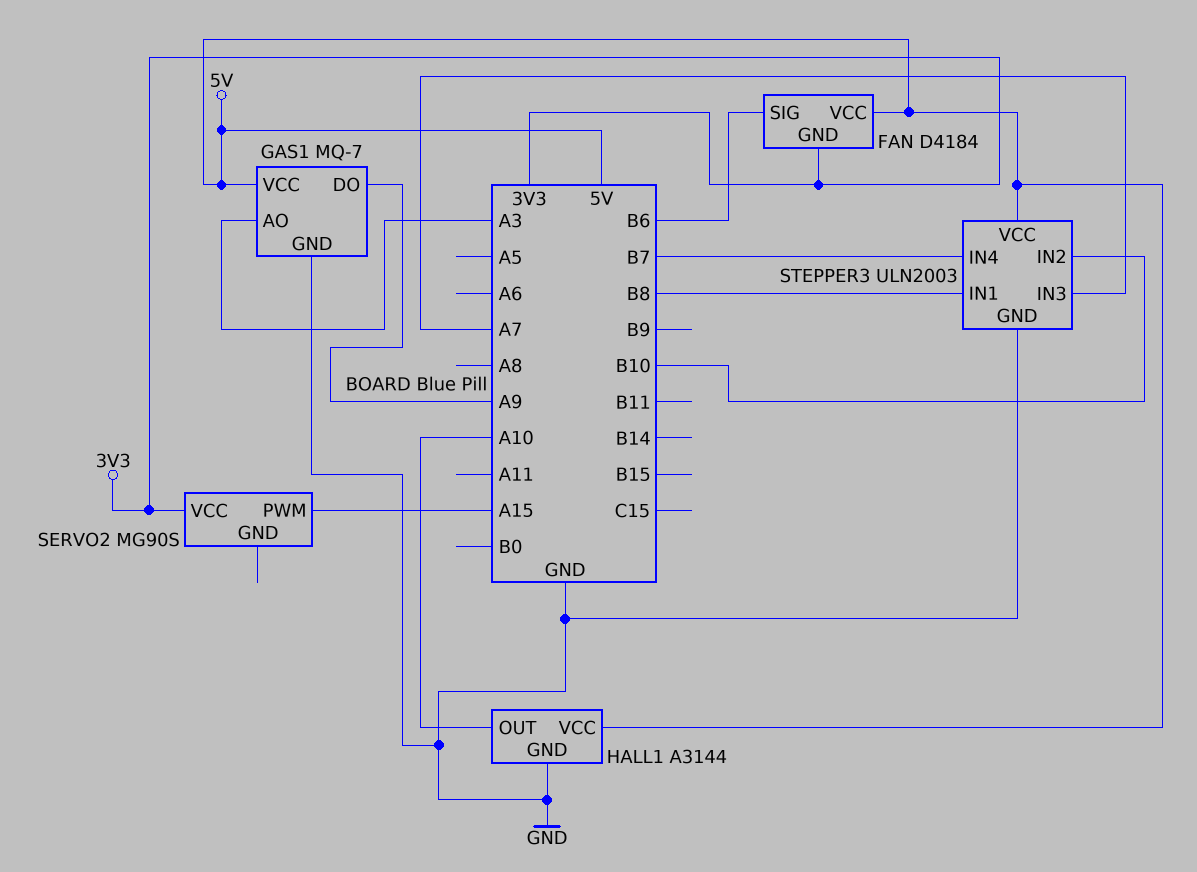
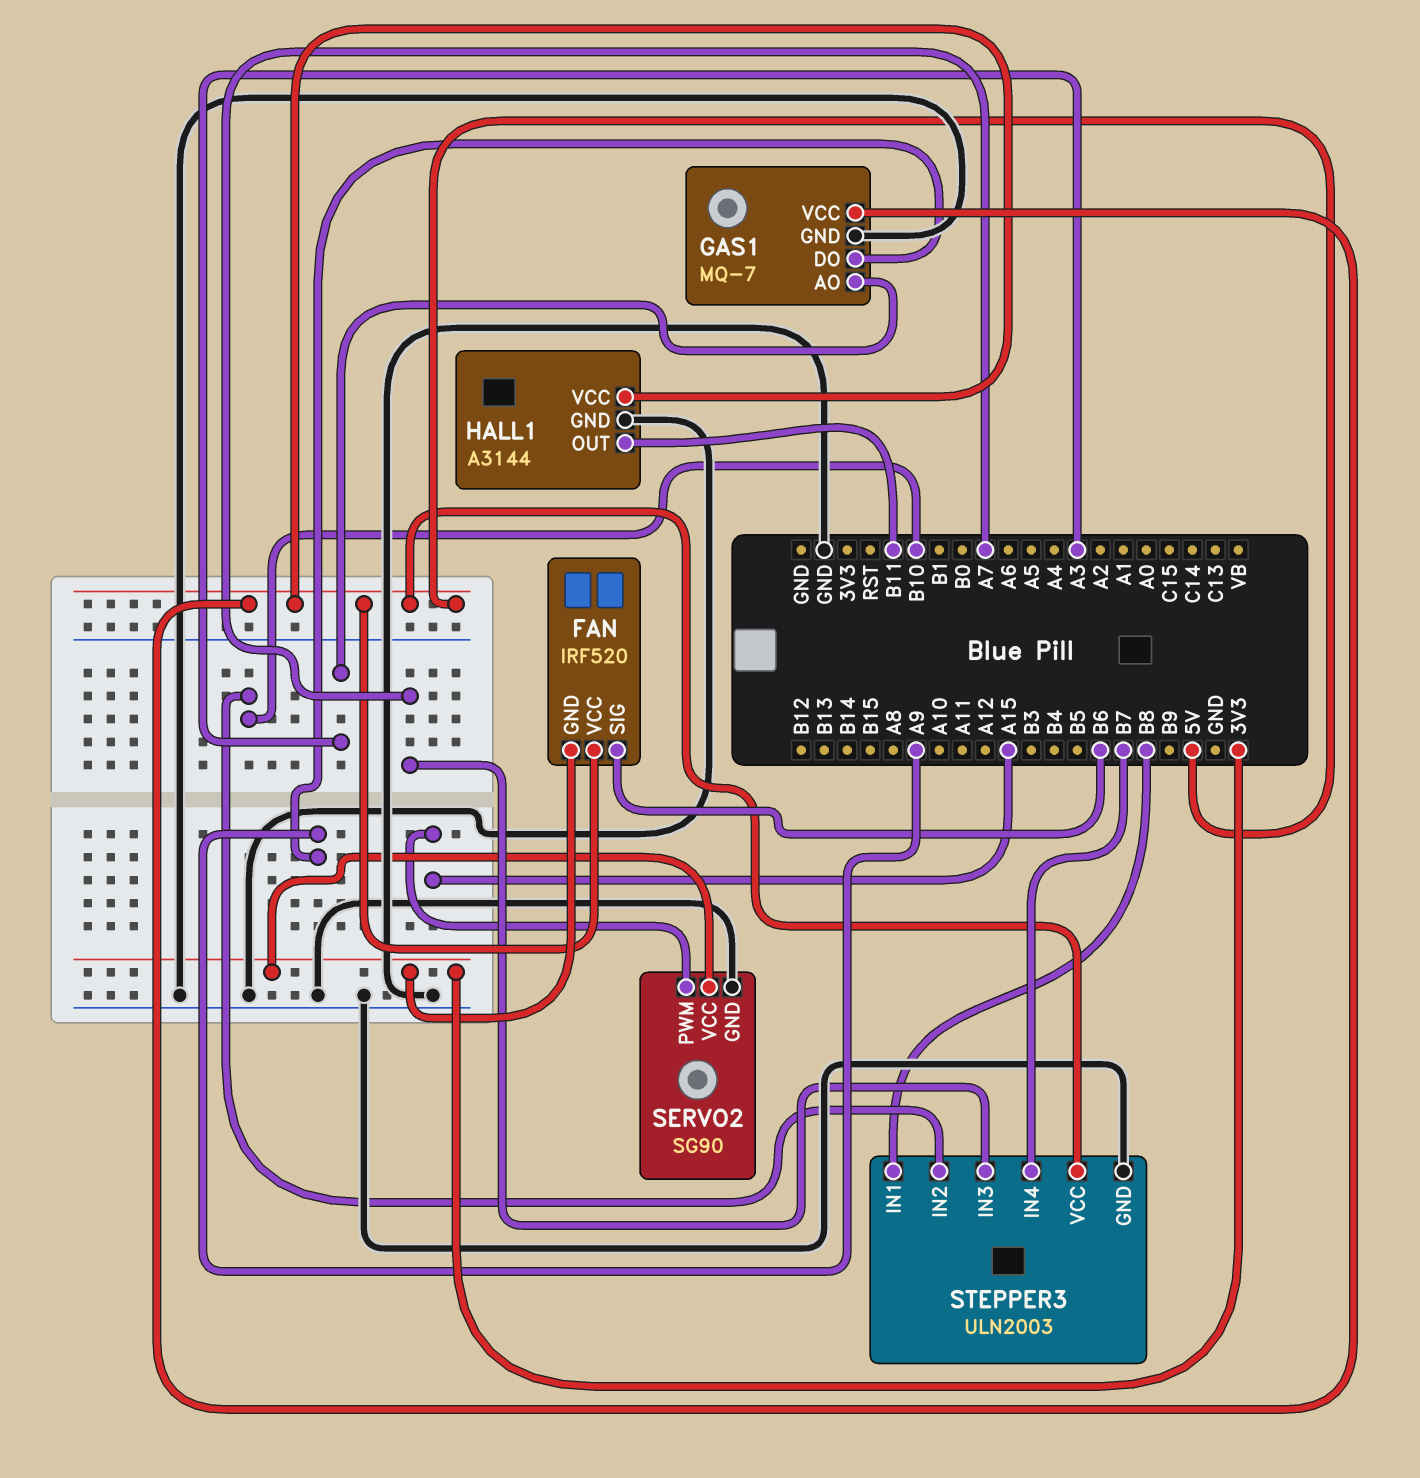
FAN: D4184 -> IRF520
HALL1 pin OUT: A10 -> B11
SERVO2: MG90S -> SG90
SERVO2 pin GND: none -> GND

